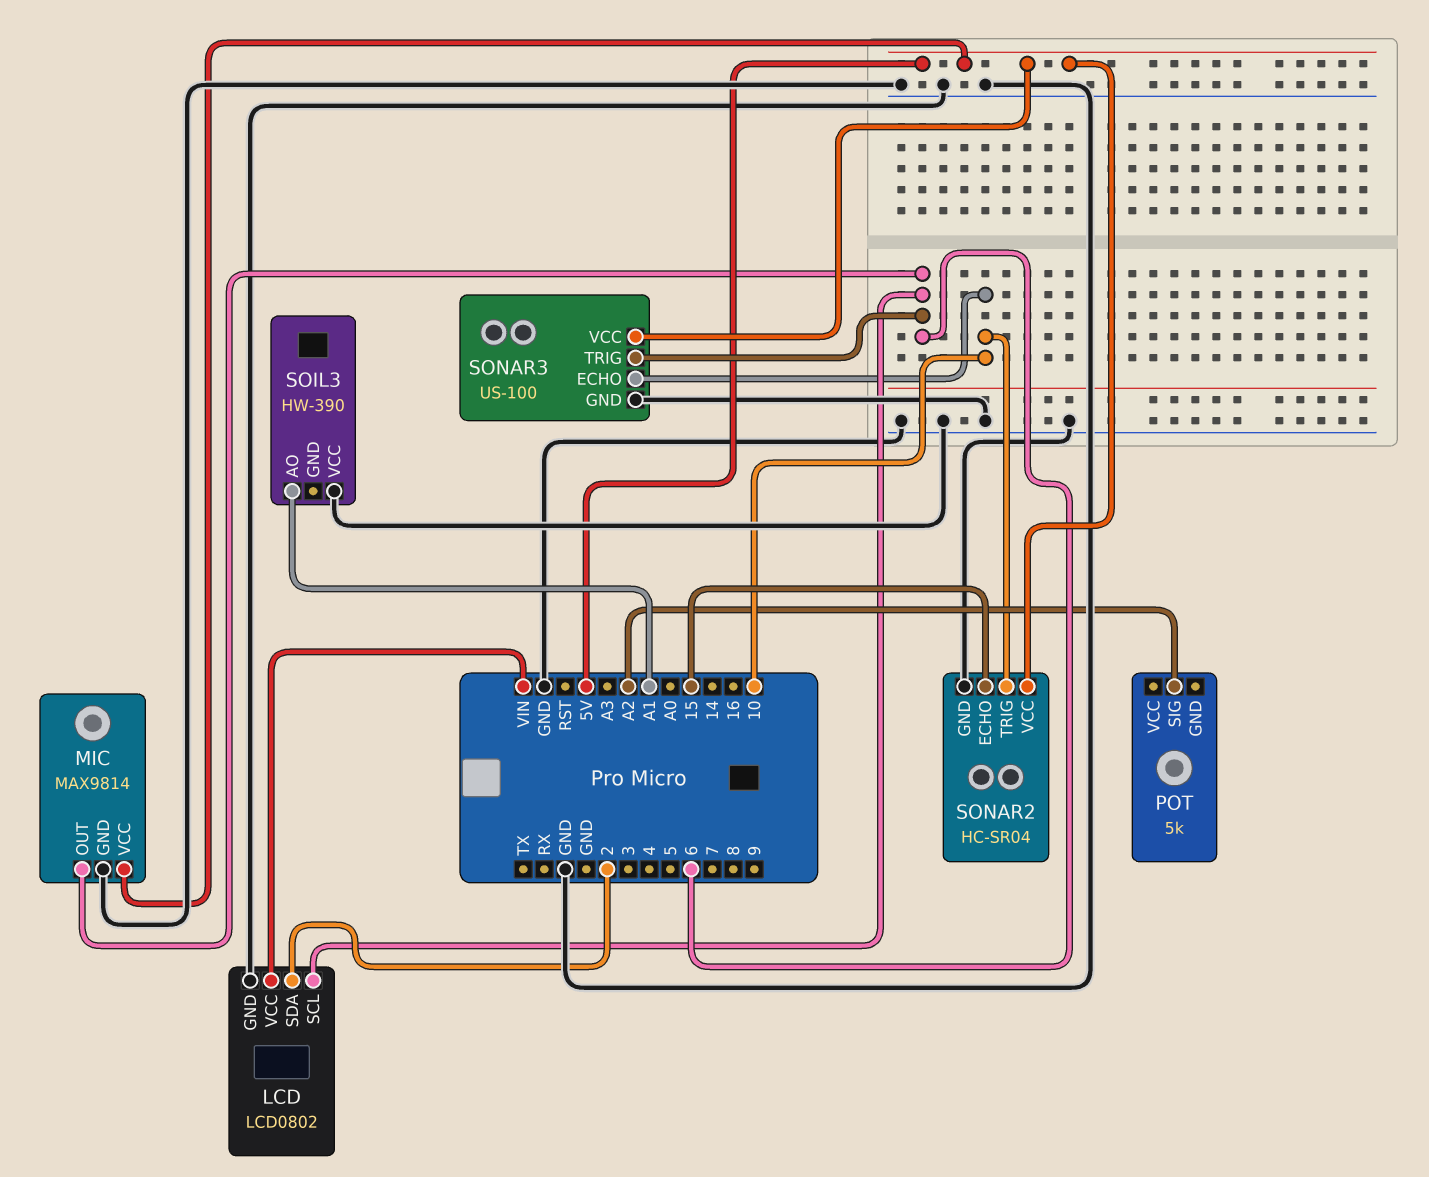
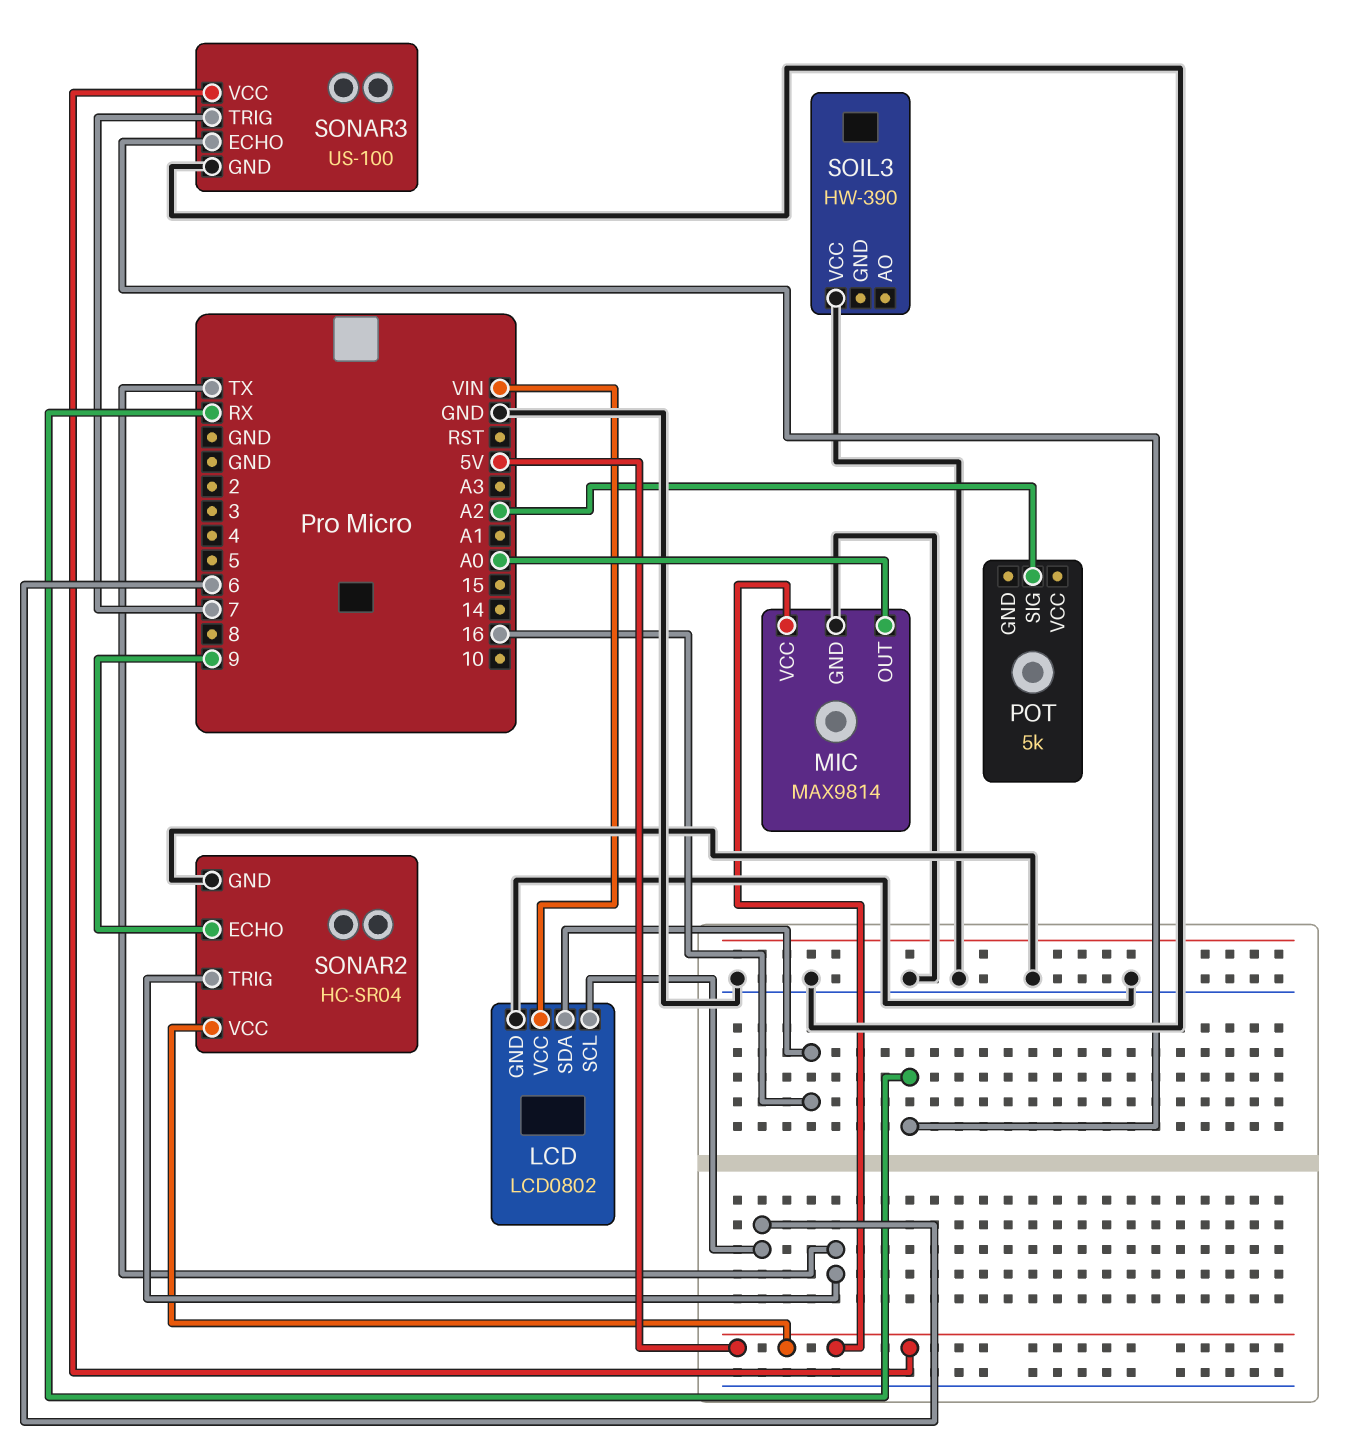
LCD pin SDA: 2 -> 16
MIC pin OUT: 6 -> A0
SOIL3 pin AO: A1 -> none
SONAR2 pin ECHO: 15 -> 9
SONAR2 pin TRIG: 10 -> TX
SONAR3 pin ECHO: 10 -> RX
SONAR3 pin TRIG: 6 -> 7

